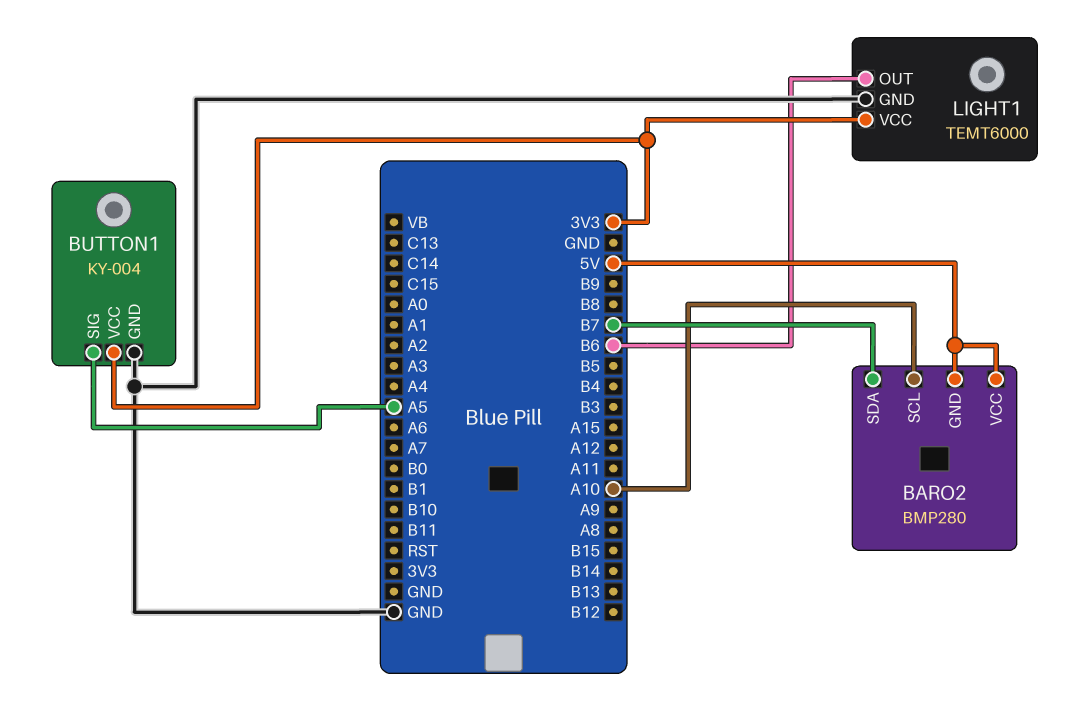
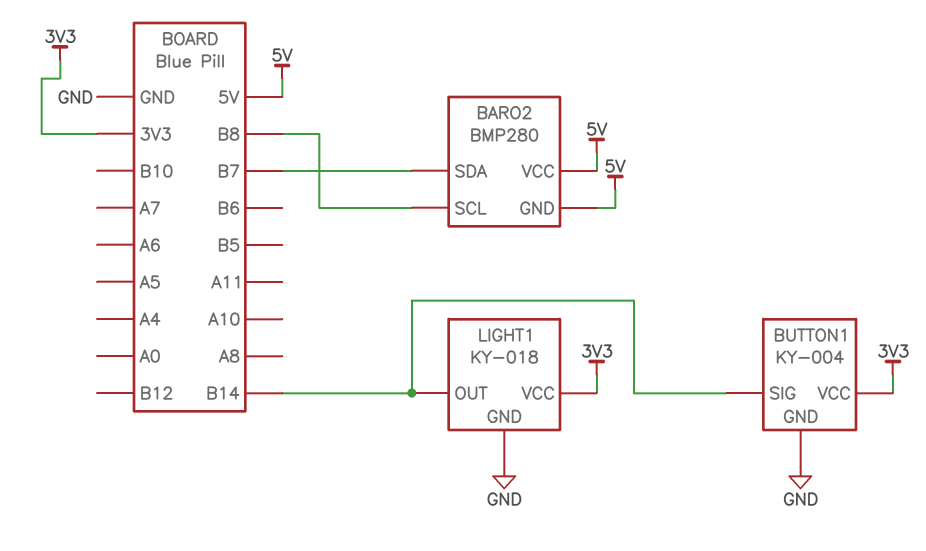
BARO2 pin SCL: A10 -> B8
BUTTON1 pin SIG: A5 -> B14
LIGHT1: TEMT6000 -> KY-018
LIGHT1 pin OUT: B6 -> B14

